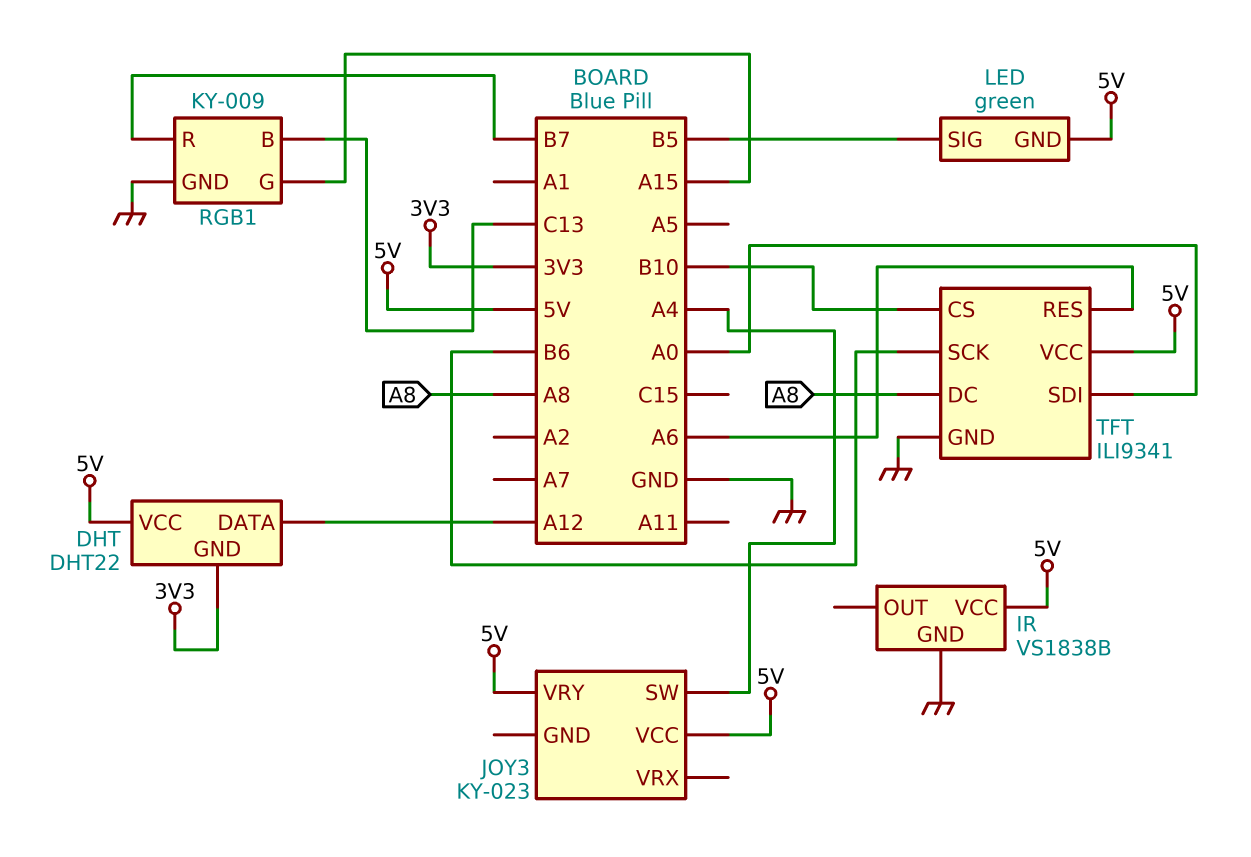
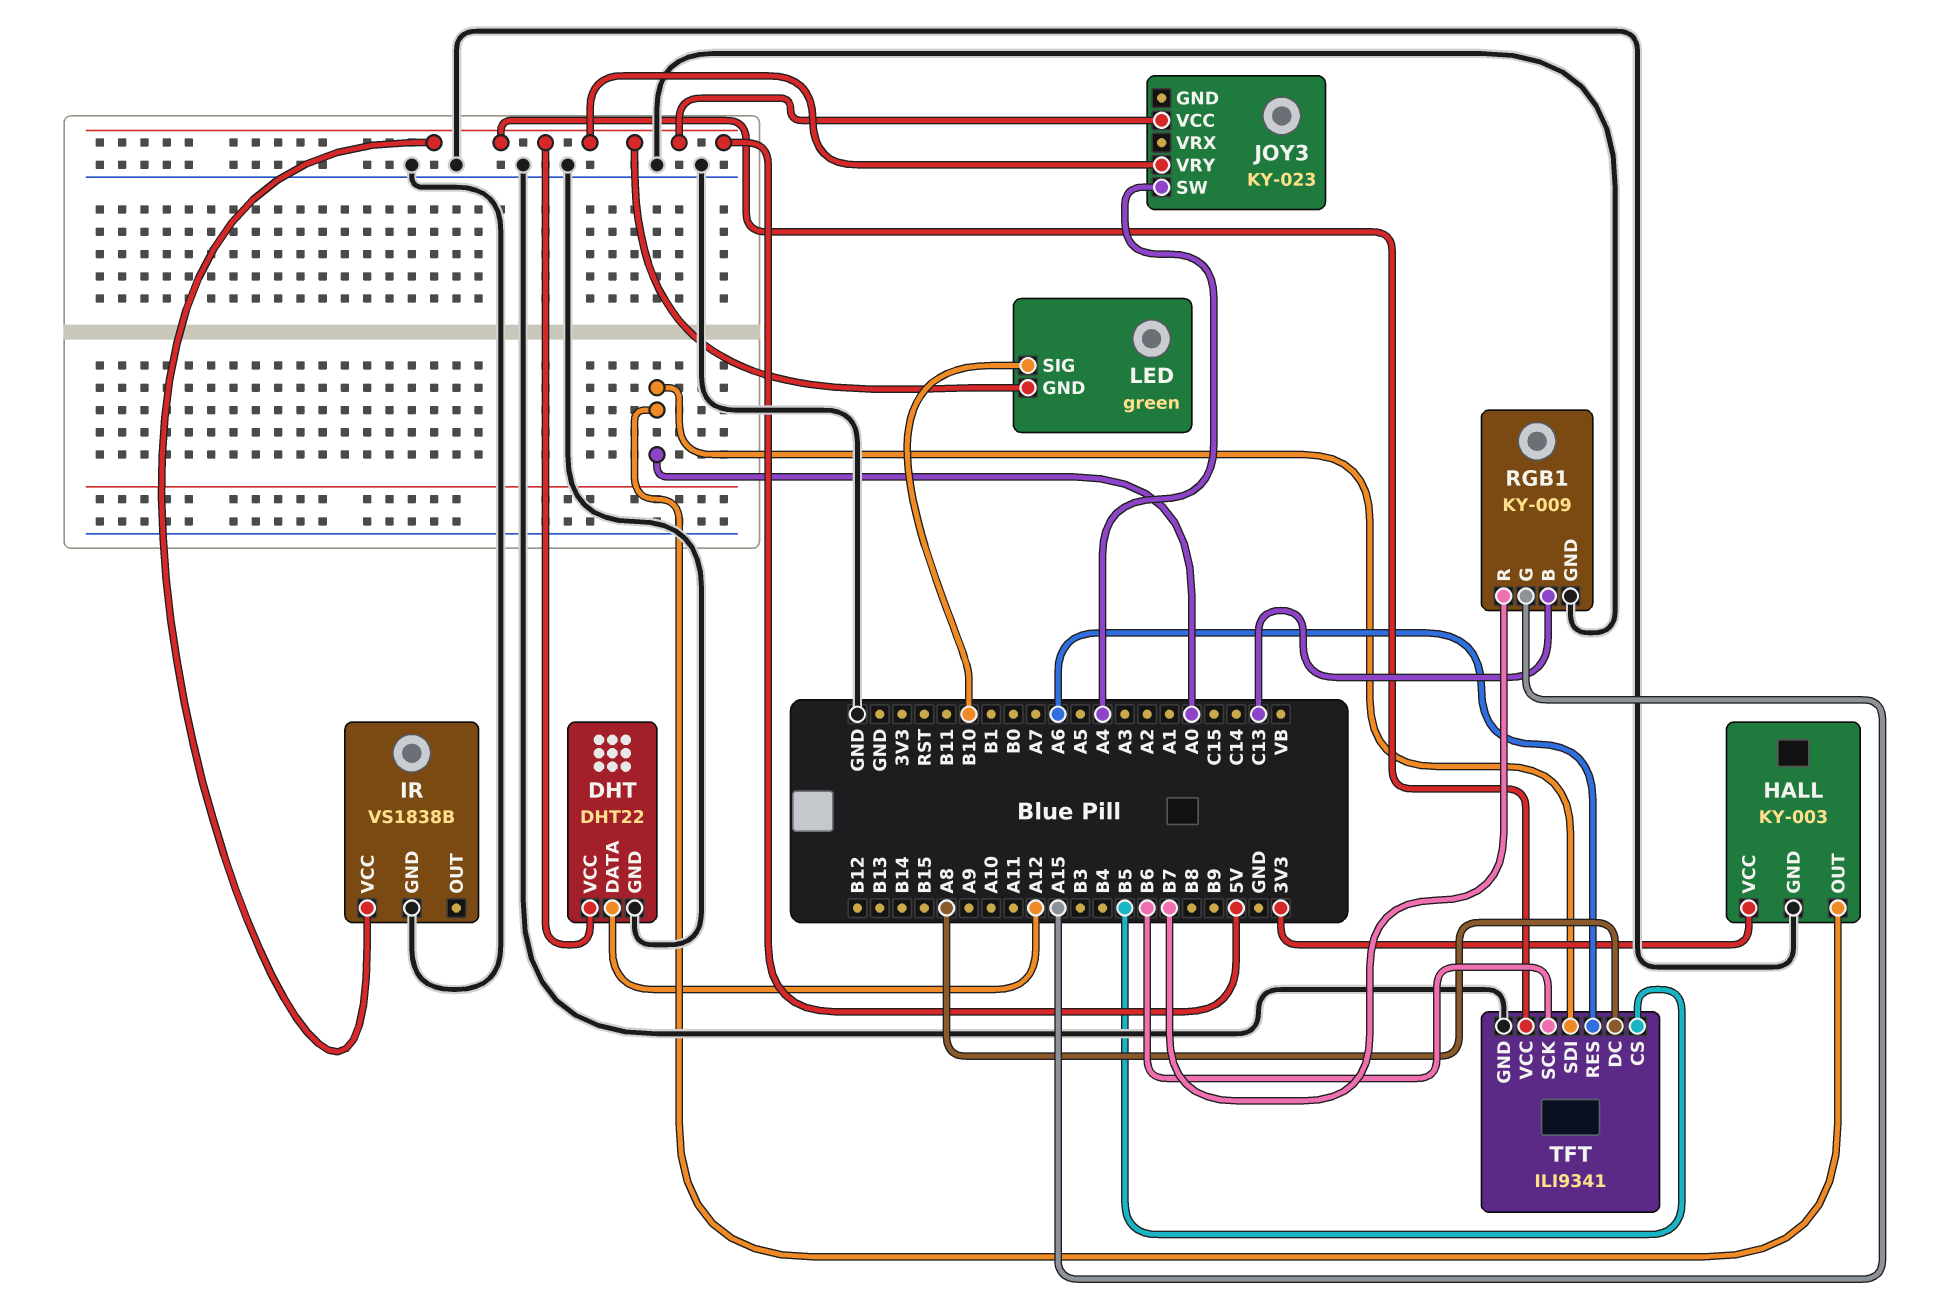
DHT pin GND: 3V3 -> GND
HALL: none -> KY-003
HALL pin GND: none -> GND
HALL pin OUT: none -> A0
HALL pin VCC: none -> 3V3
LED pin SIG: B5 -> B10
TFT pin CS: B10 -> B5

